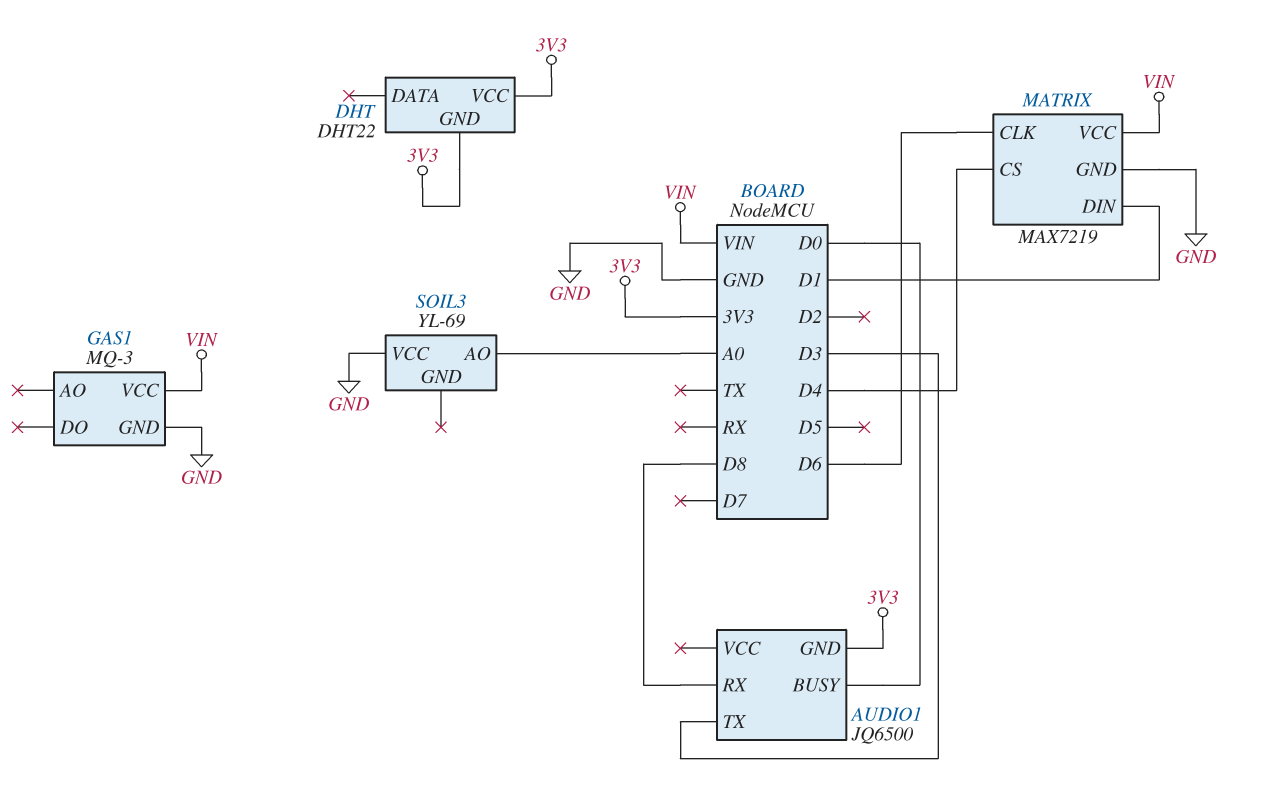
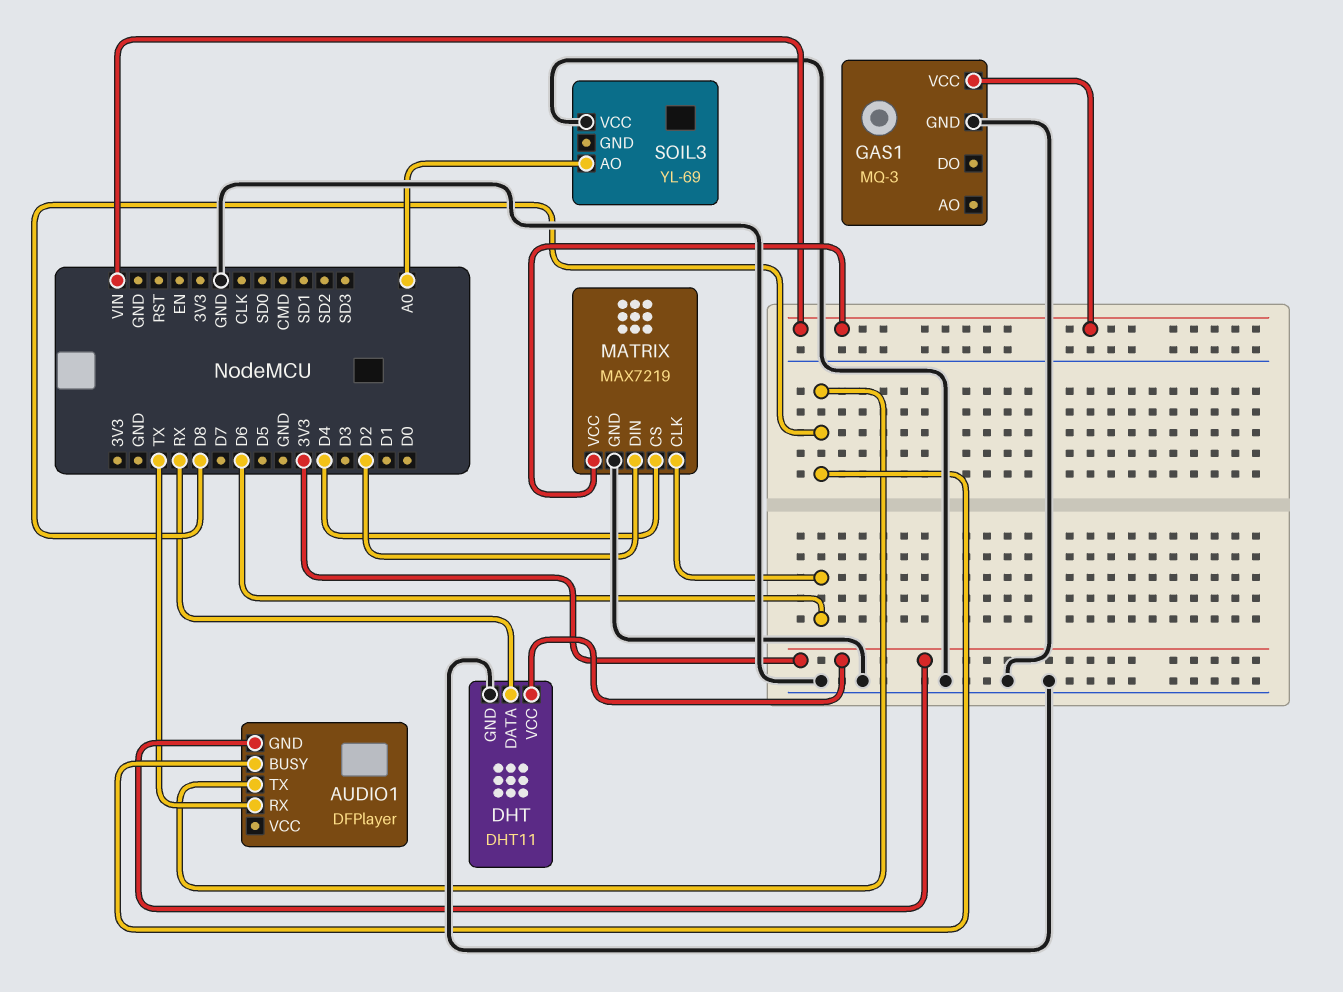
AUDIO1: JQ6500 -> DFPlayer
AUDIO1 pin BUSY: D0 -> D8
AUDIO1 pin RX: D8 -> TX
AUDIO1 pin TX: D3 -> D8
DHT: DHT22 -> DHT11
DHT pin DATA: none -> RX
DHT pin GND: 3V3 -> GND
MATRIX pin DIN: D1 -> D2

